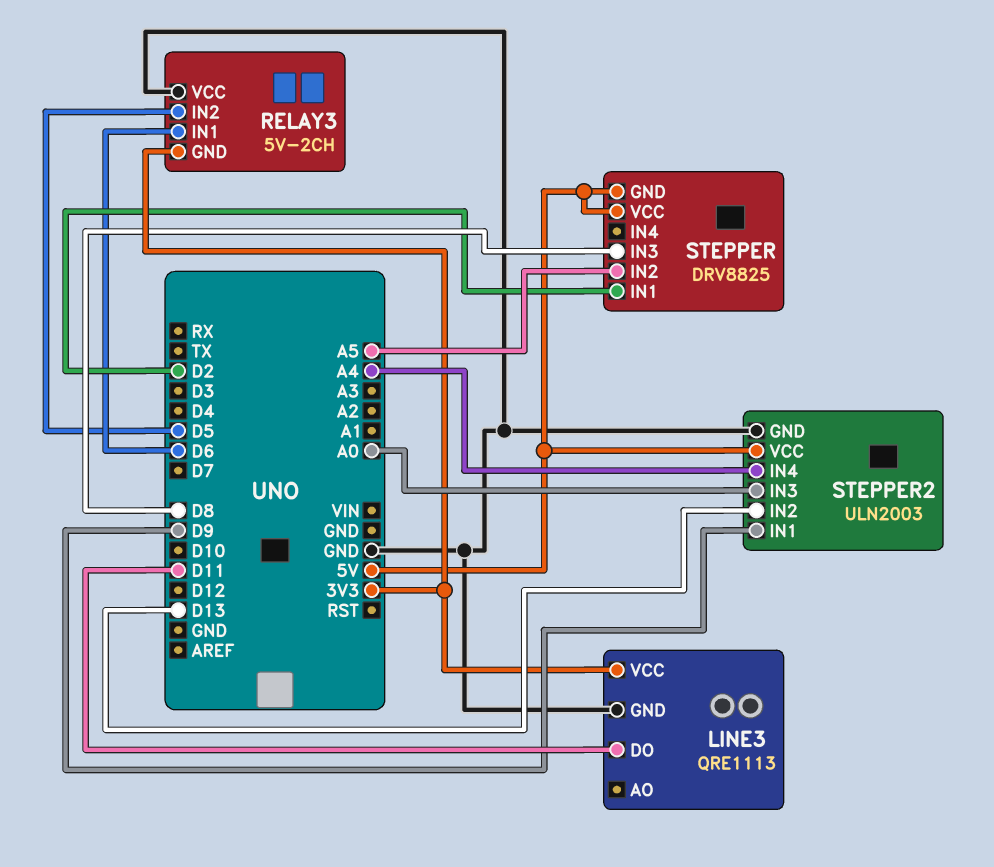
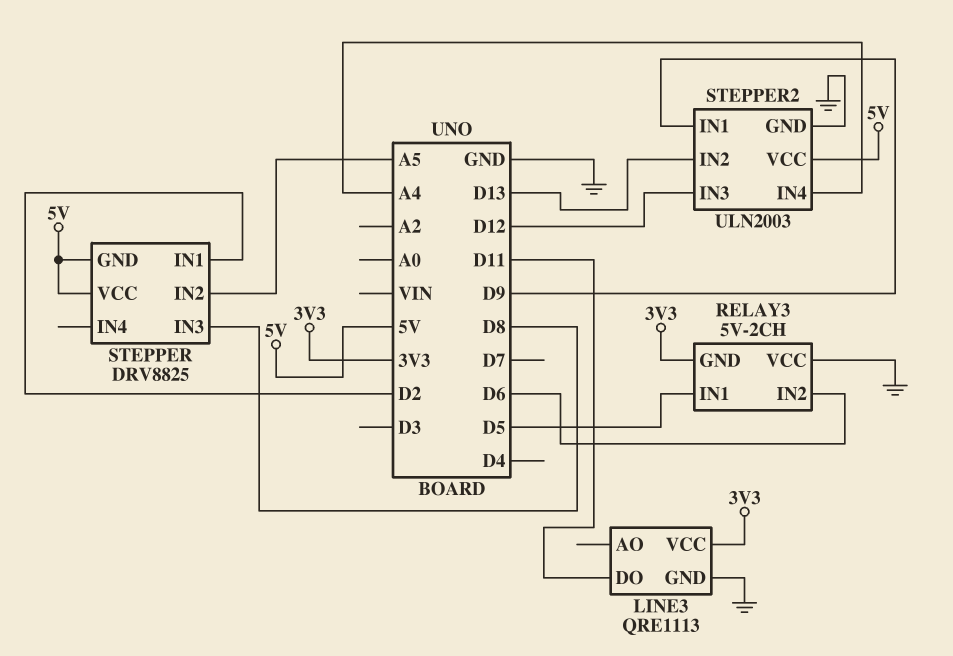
RELAY3 pin IN1: D6 -> D5
RELAY3 pin IN2: D5 -> D6
STEPPER2 pin IN3: A0 -> D12

